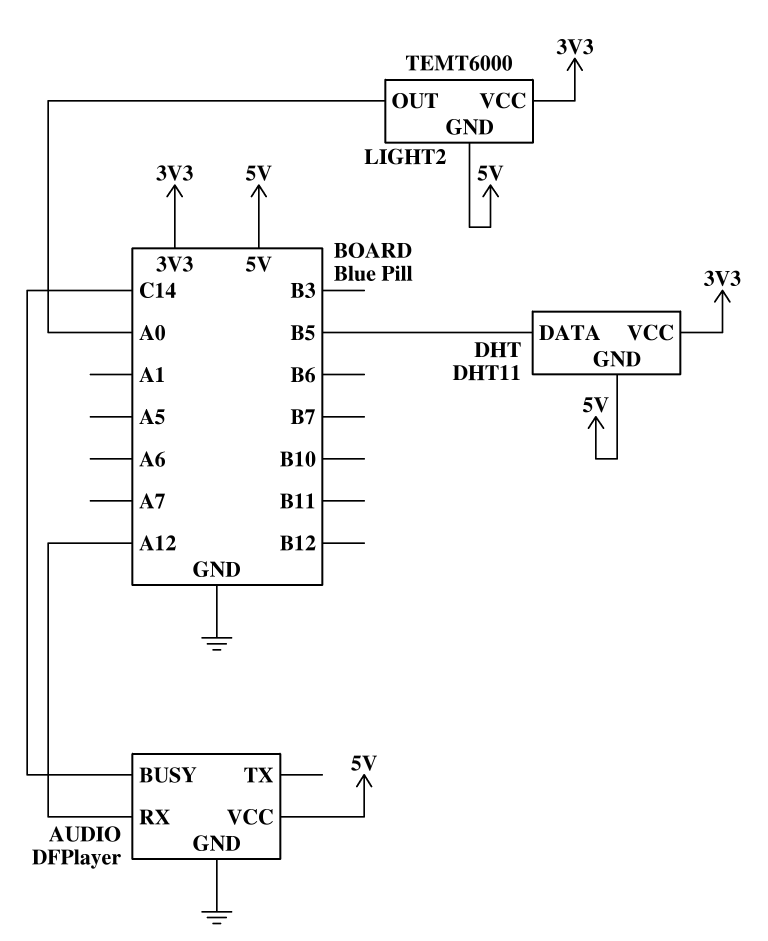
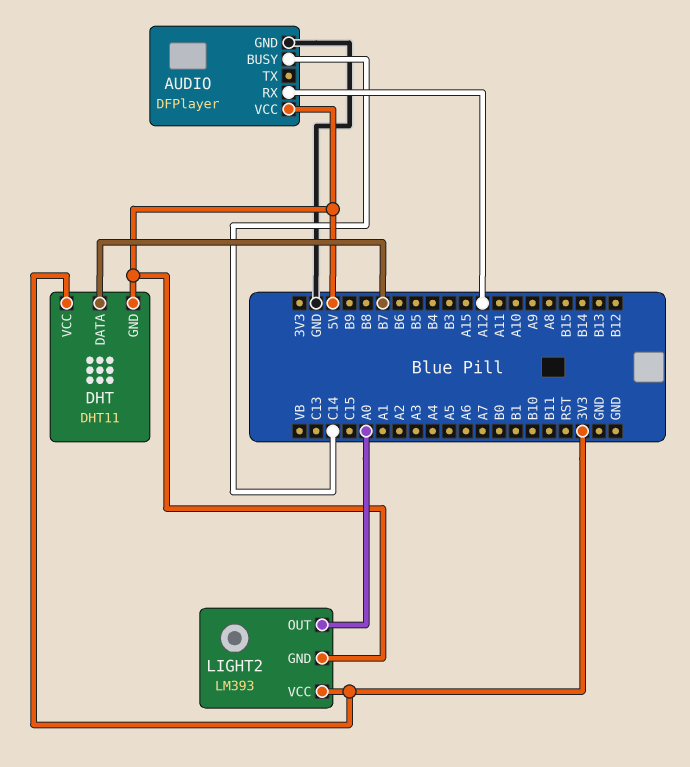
DHT pin DATA: B5 -> B7
LIGHT2: TEMT6000 -> LM393

